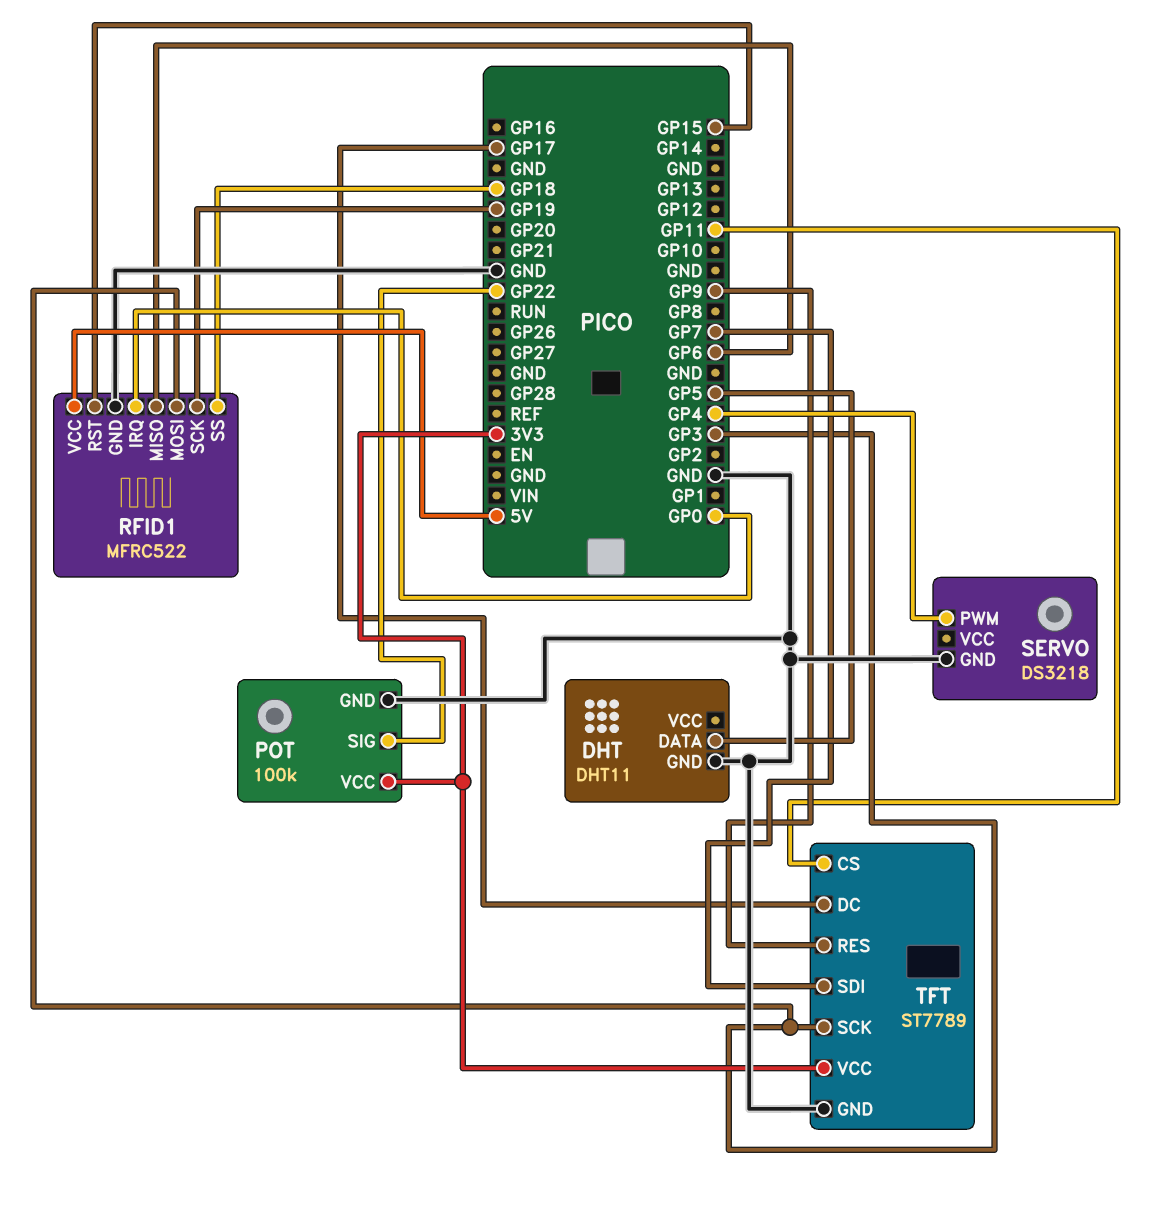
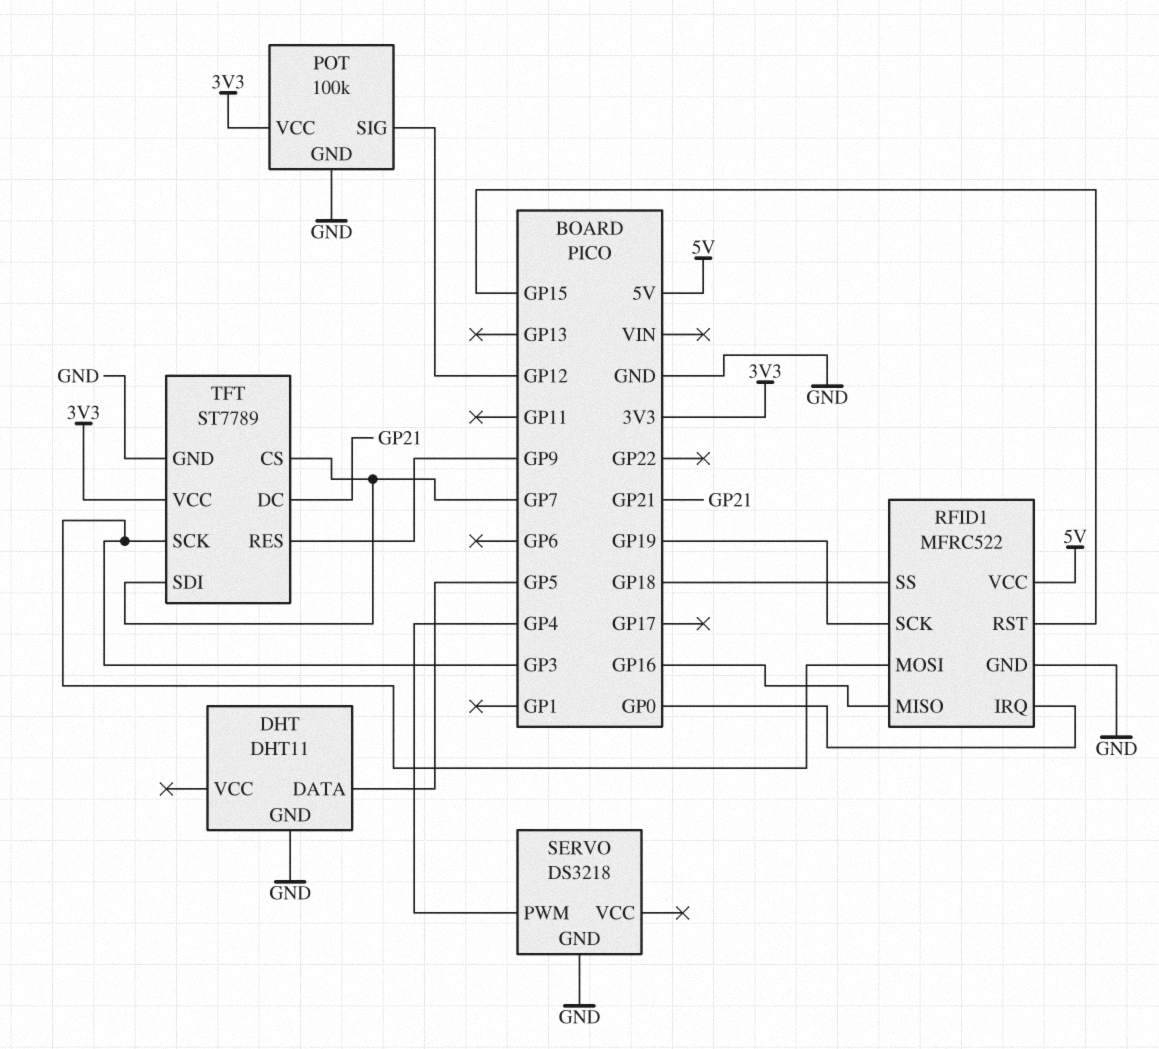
POT pin SIG: GP22 -> GP12
RFID1 pin MISO: GP6 -> GP16
TFT pin CS: GP11 -> GP7
TFT pin DC: GP17 -> GP21

